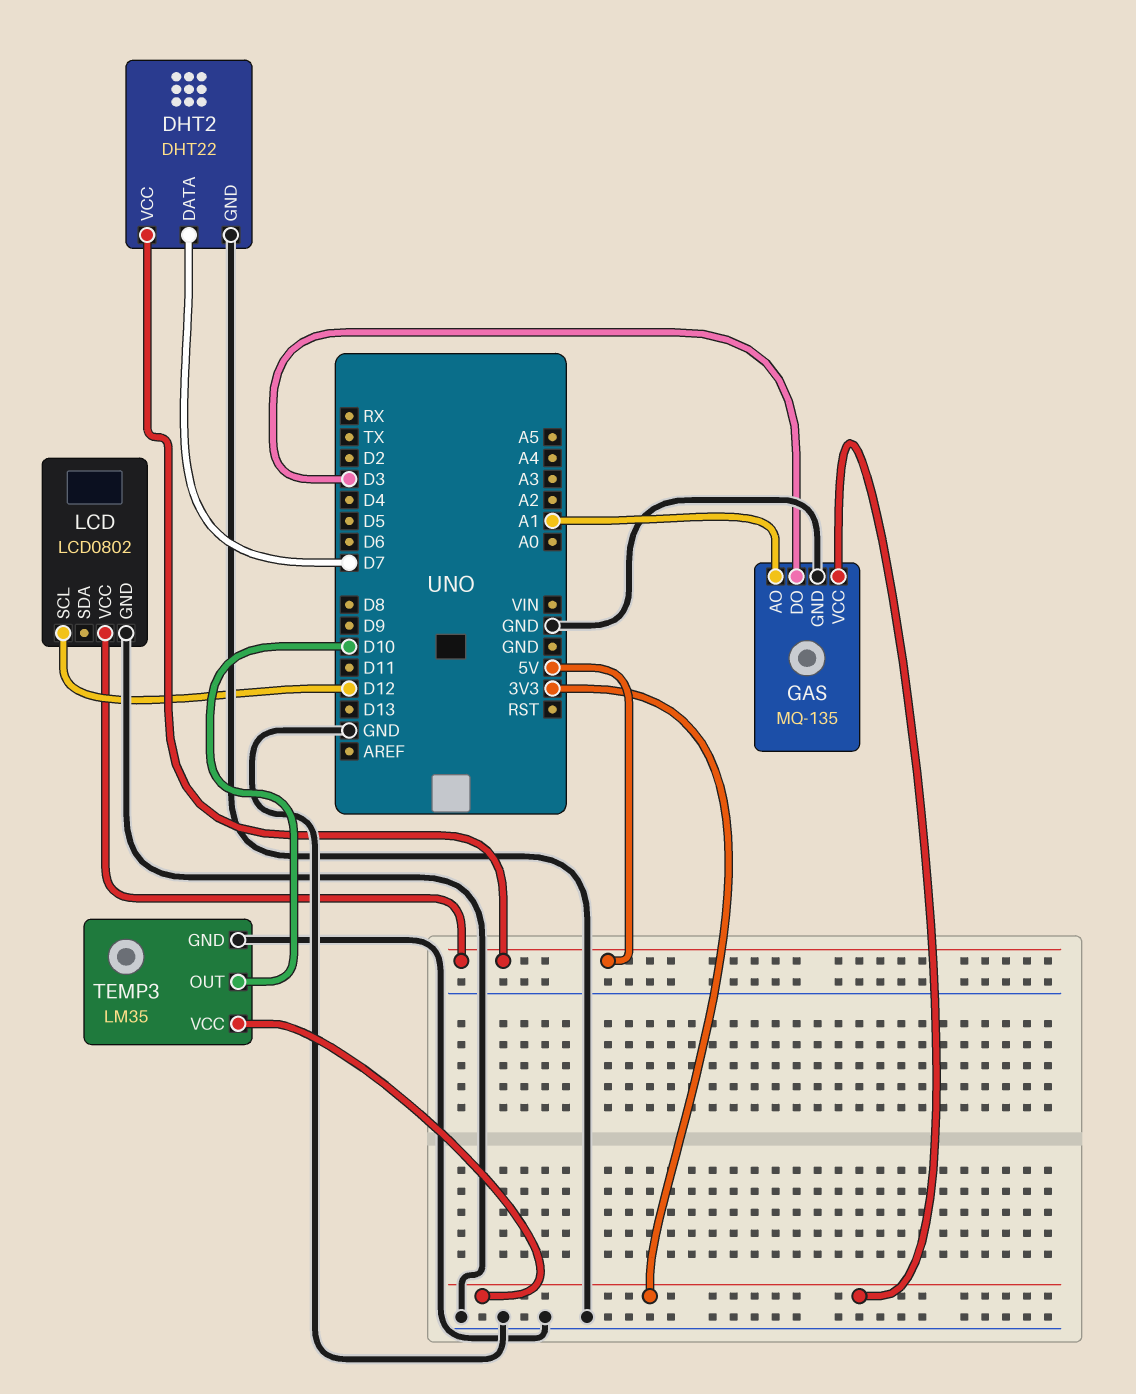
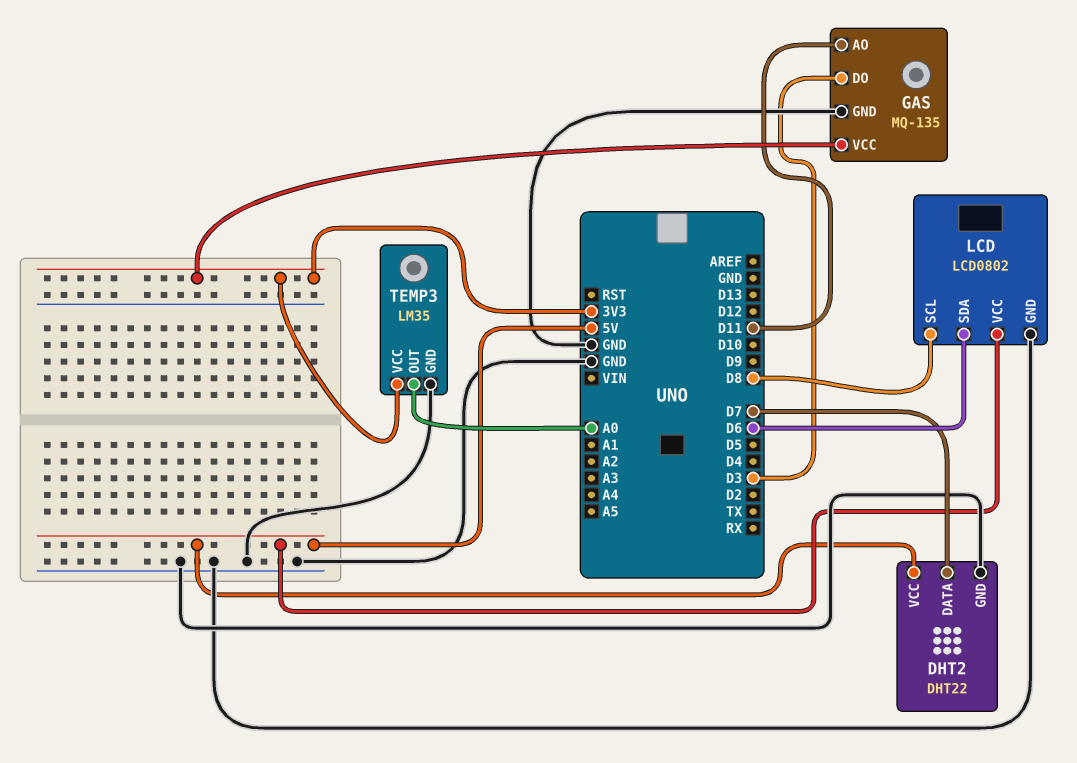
GAS pin AO: A1 -> D11
LCD pin SCL: D12 -> D8
LCD pin SDA: none -> D6
TEMP3 pin OUT: D10 -> A0

